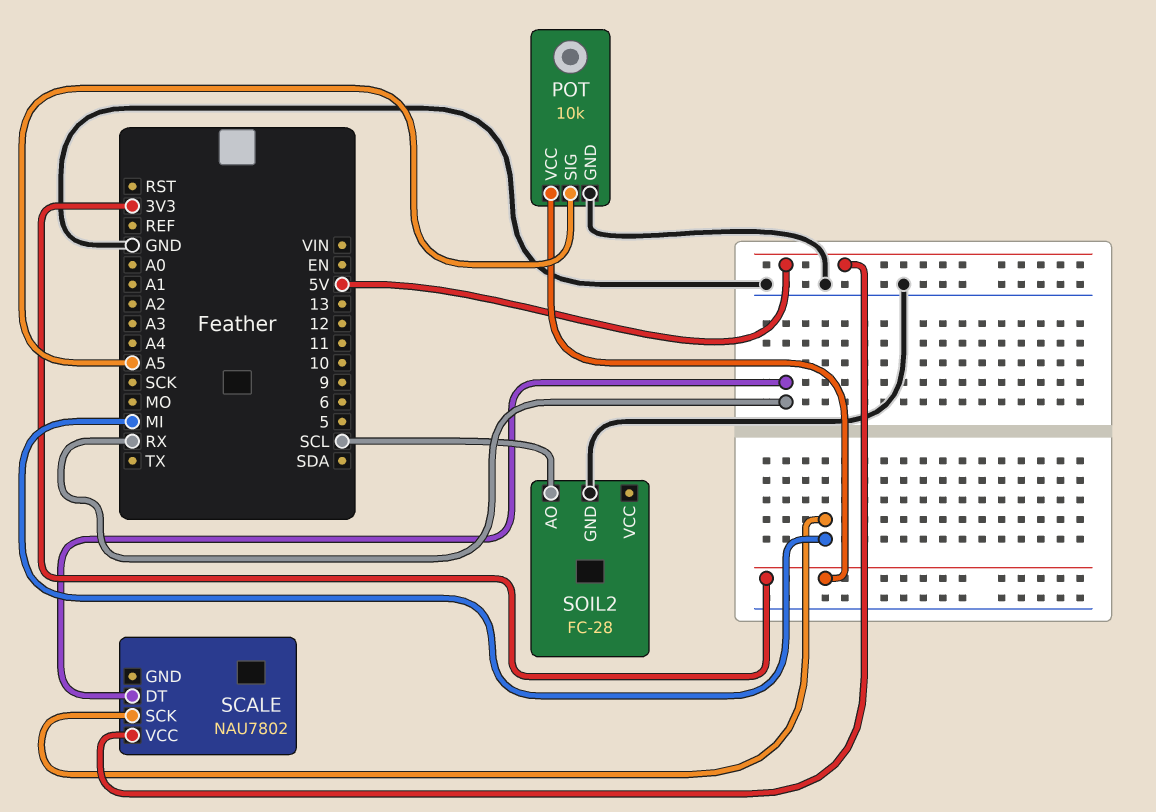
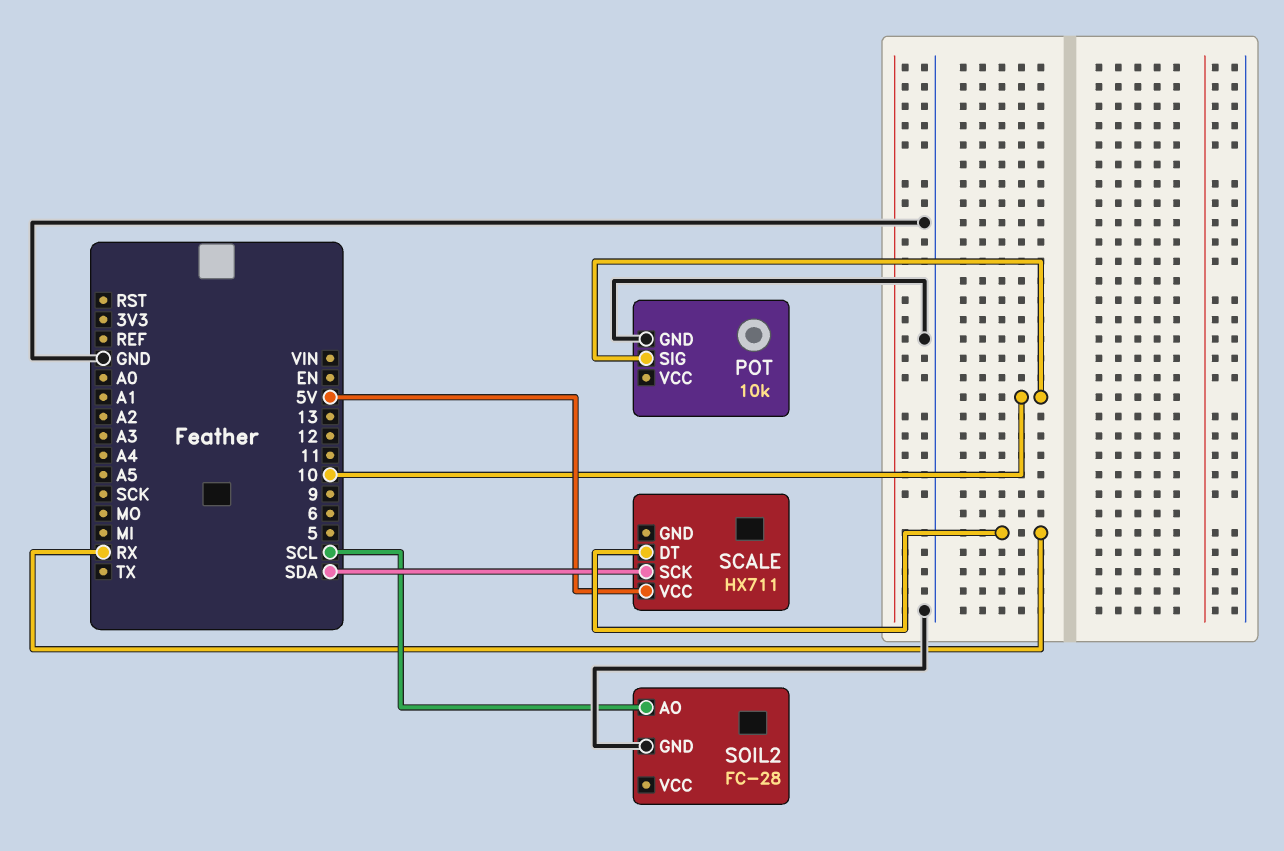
POT pin SIG: A5 -> 10
POT pin VCC: 3V3 -> none
SCALE: NAU7802 -> HX711
SCALE pin SCK: MI -> SDA

